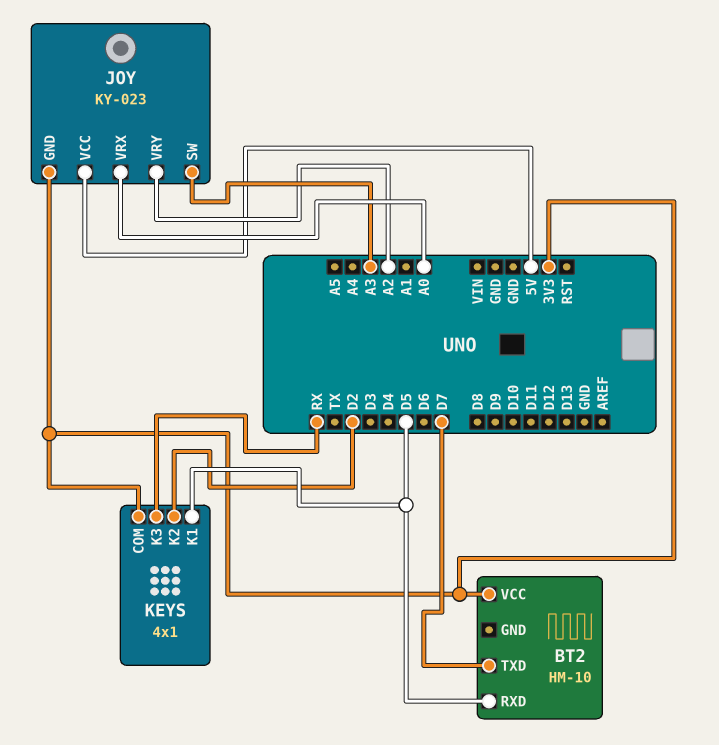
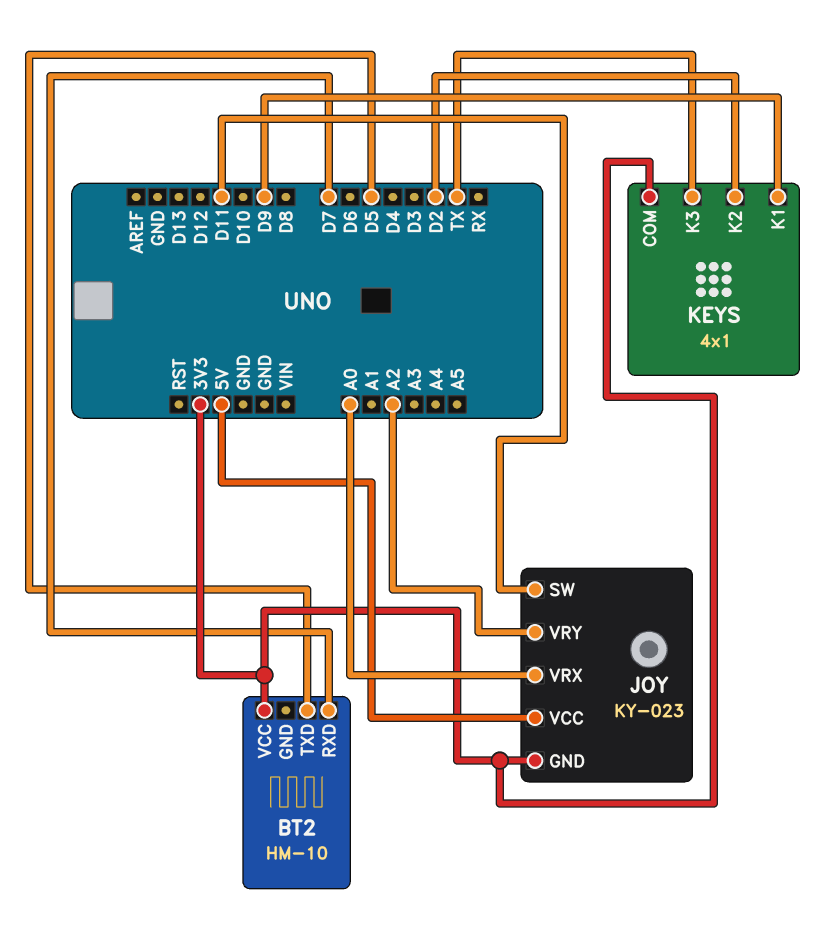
BT2 pin RXD: D5 -> D7
BT2 pin TXD: D7 -> D5
JOY pin SW: A3 -> D11
KEYS pin K1: D5 -> D9
KEYS pin K3: RX -> TX

